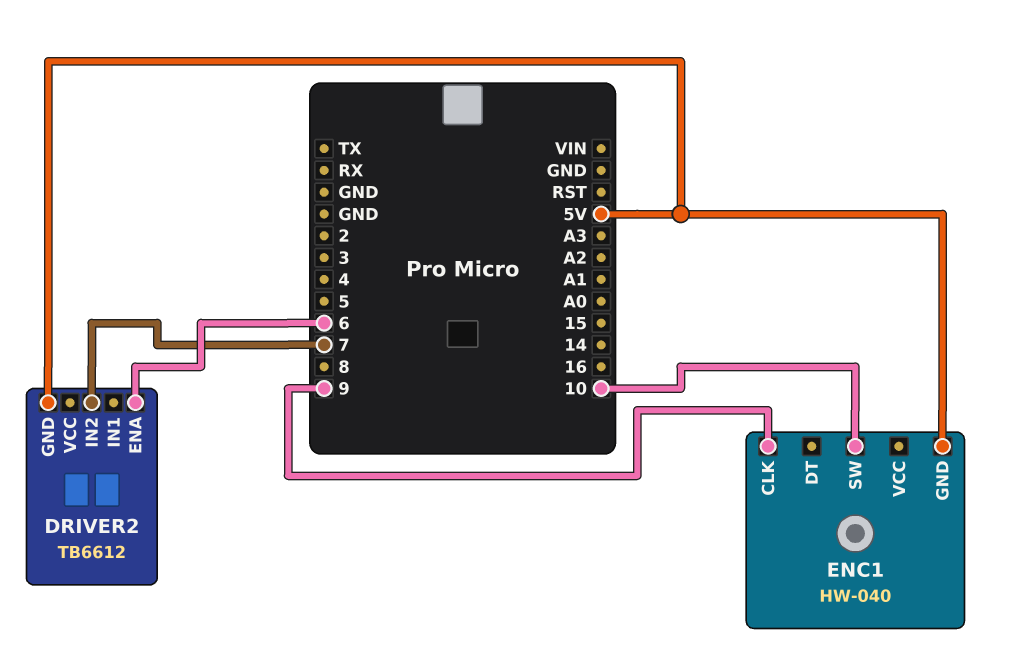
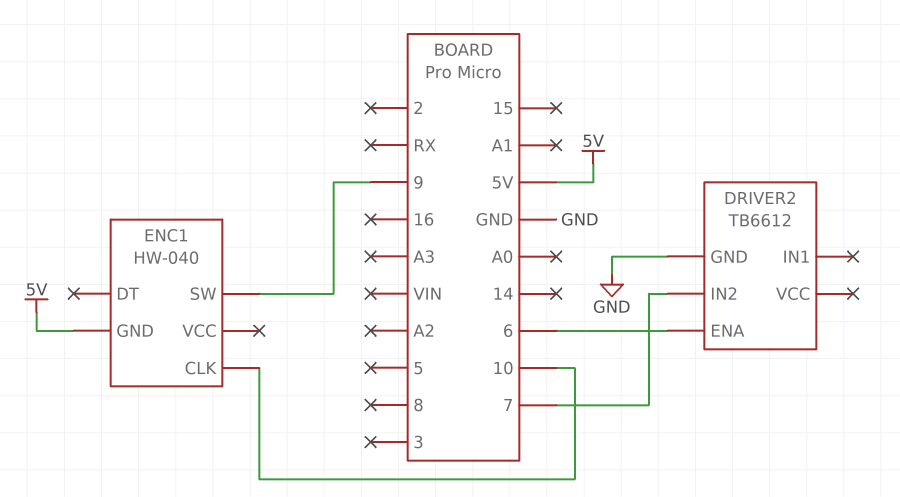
DRIVER2 pin GND: 5V -> GND
ENC1 pin CLK: 9 -> 10
ENC1 pin SW: 10 -> 9

